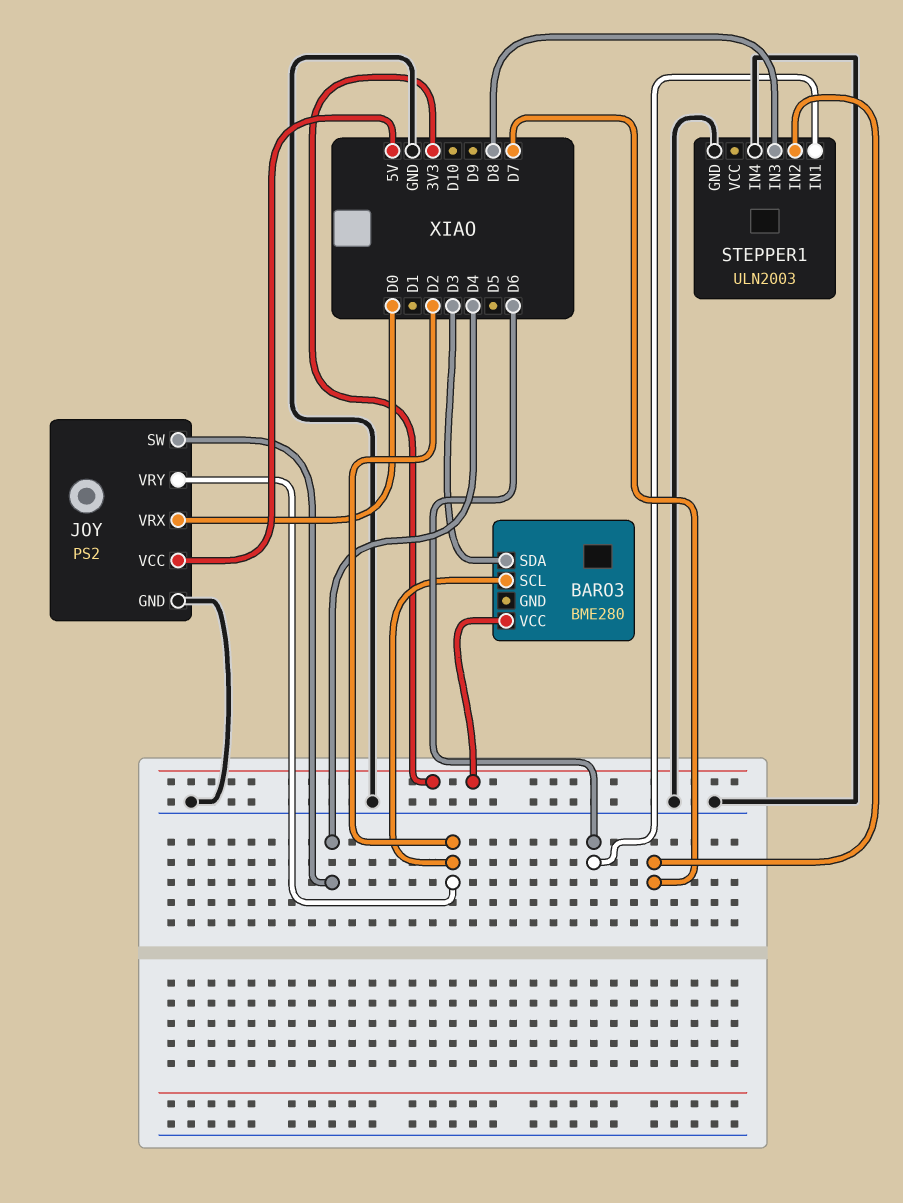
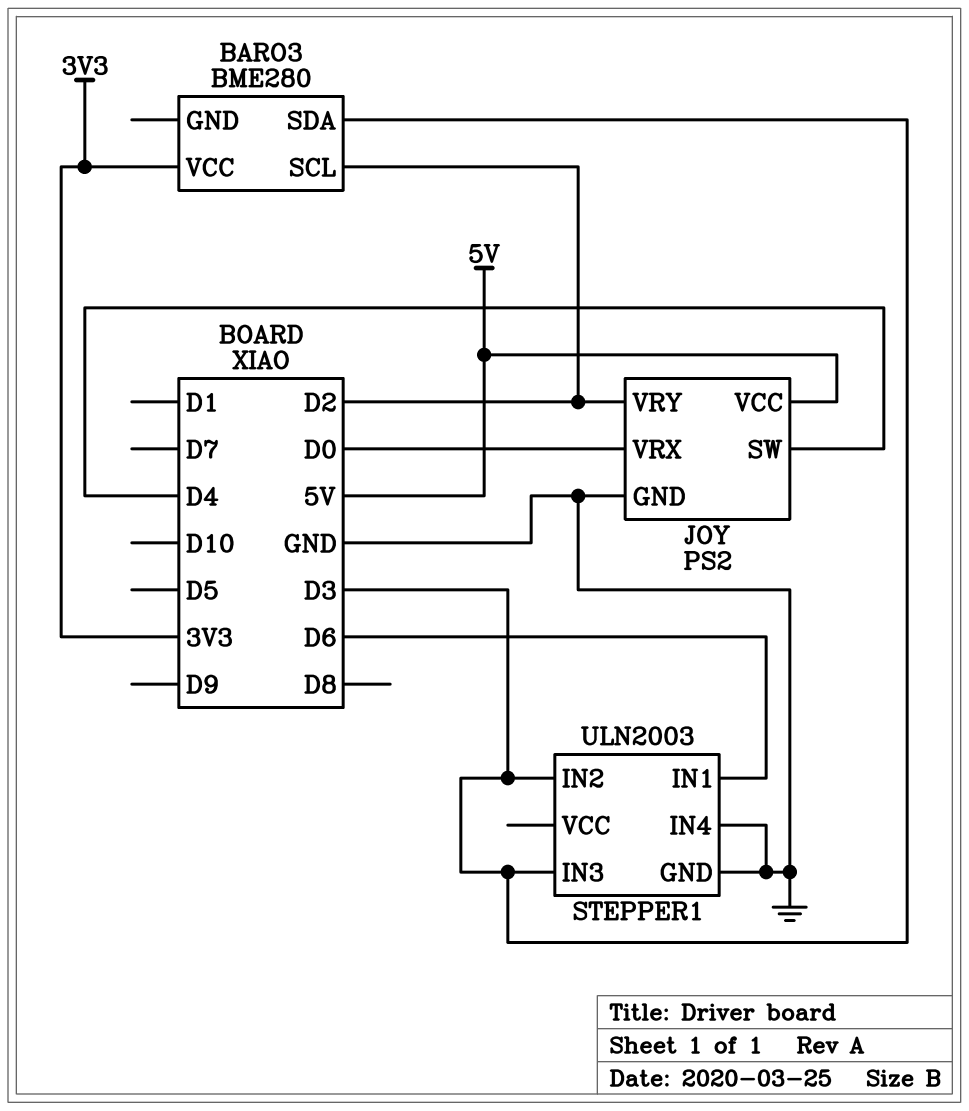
STEPPER1 pin IN2: D7 -> D3
STEPPER1 pin IN3: D8 -> D3

